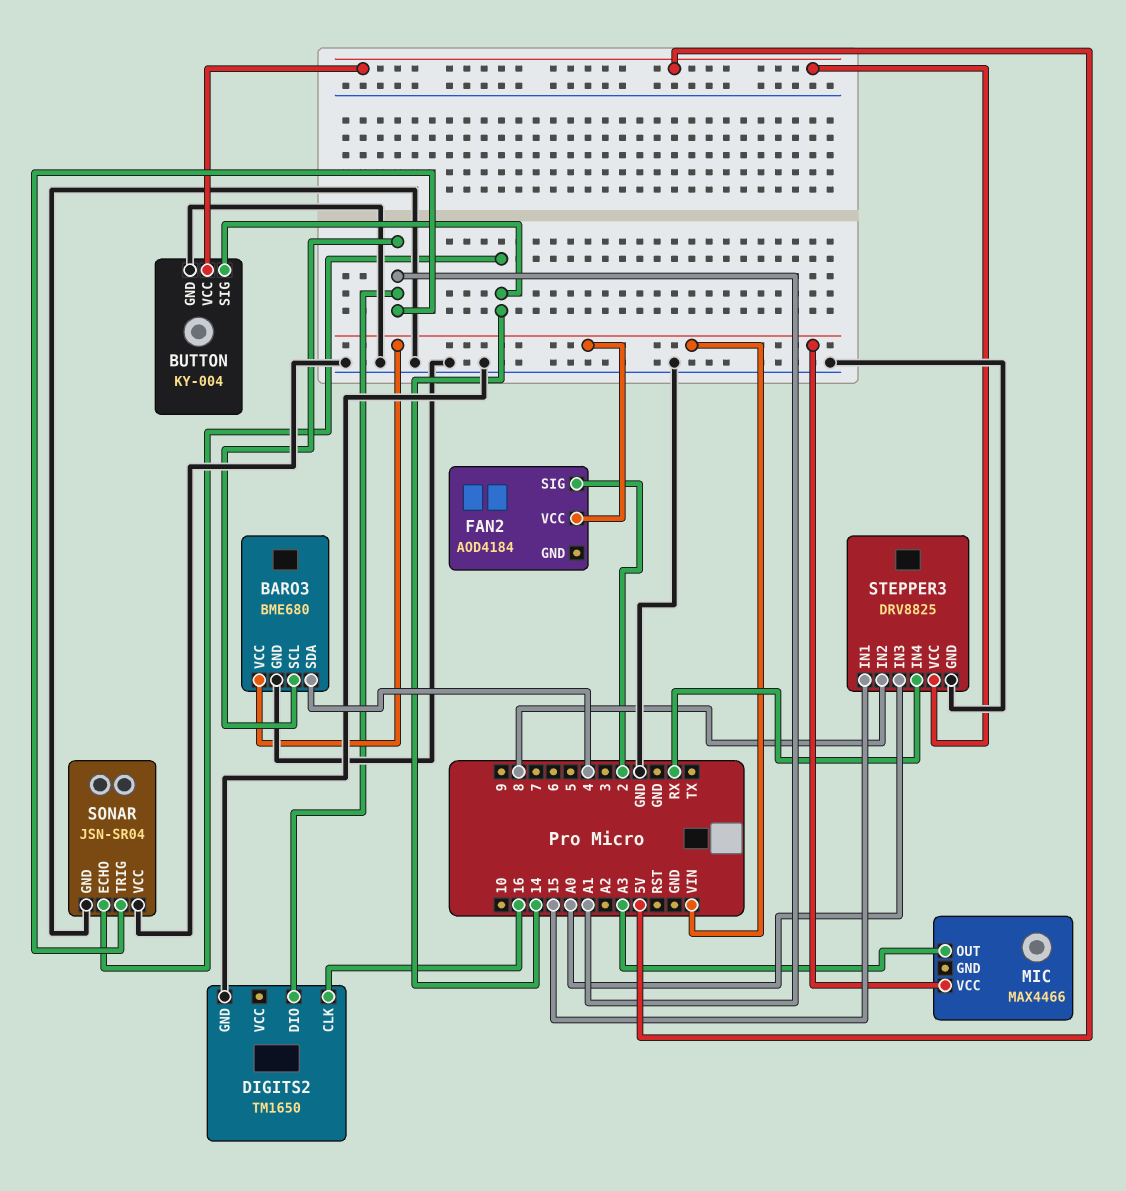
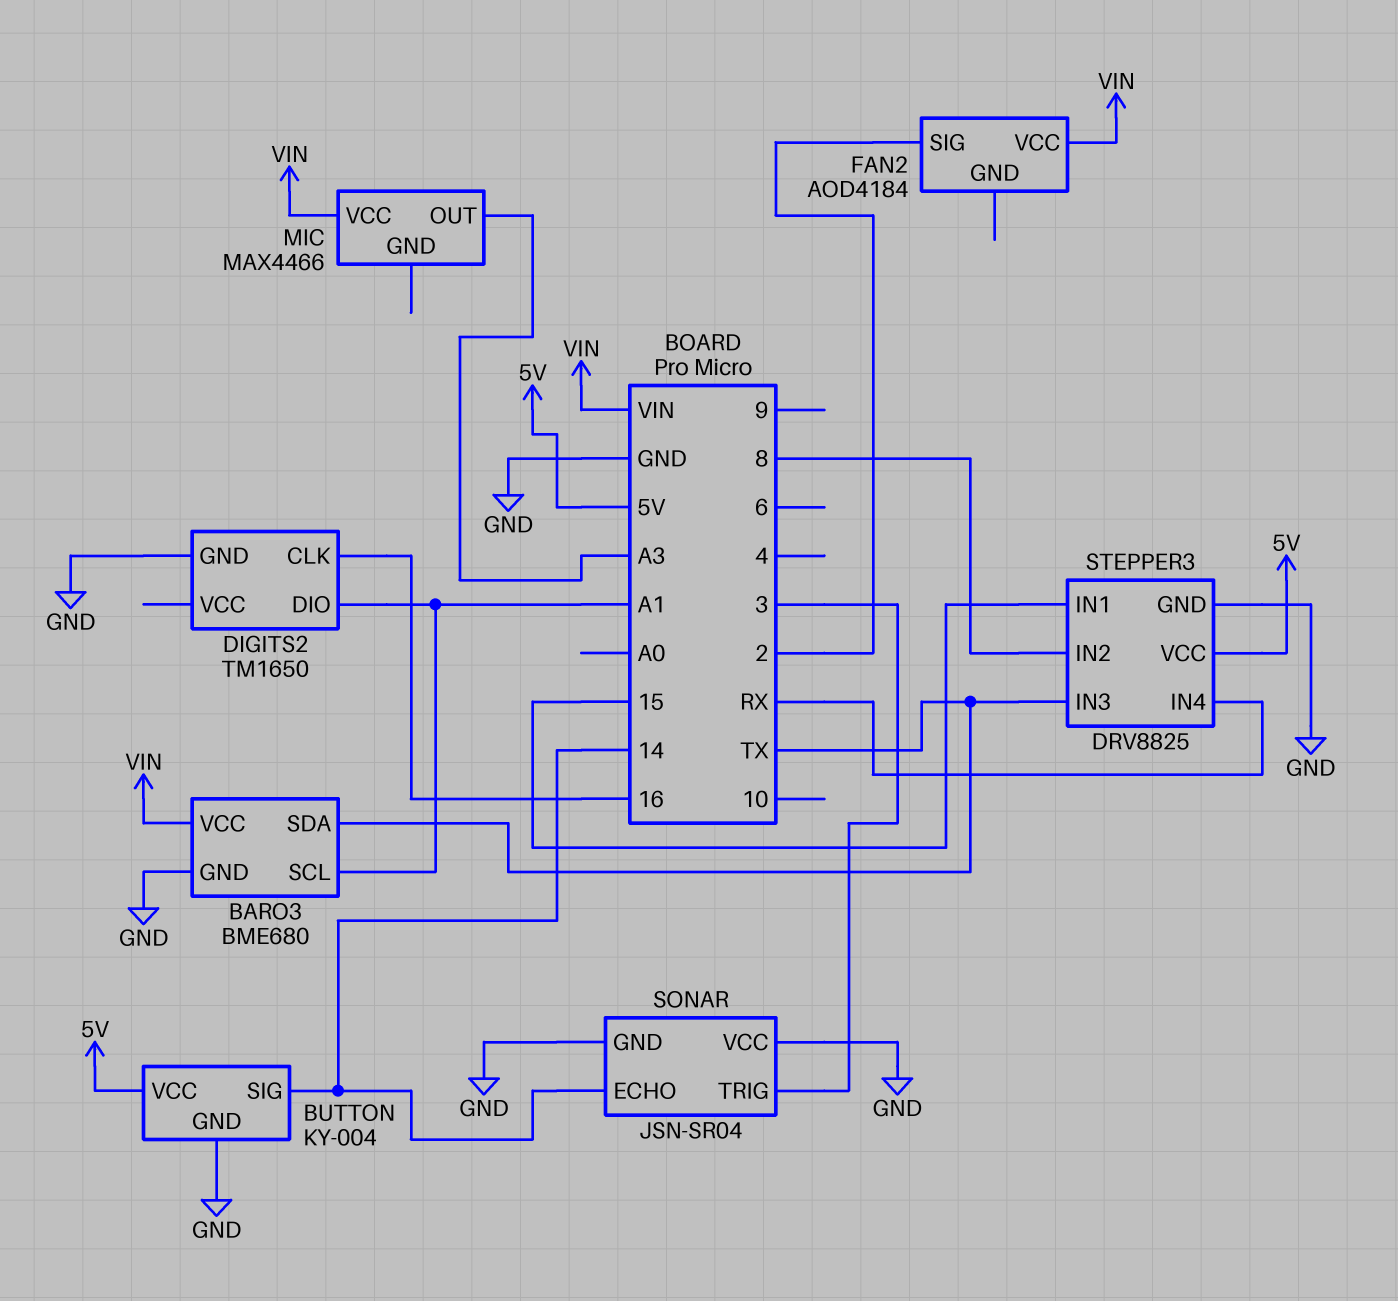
BARO3 pin SDA: 4 -> TX
SONAR pin TRIG: A1 -> 3
STEPPER3 pin IN3: A0 -> TX

